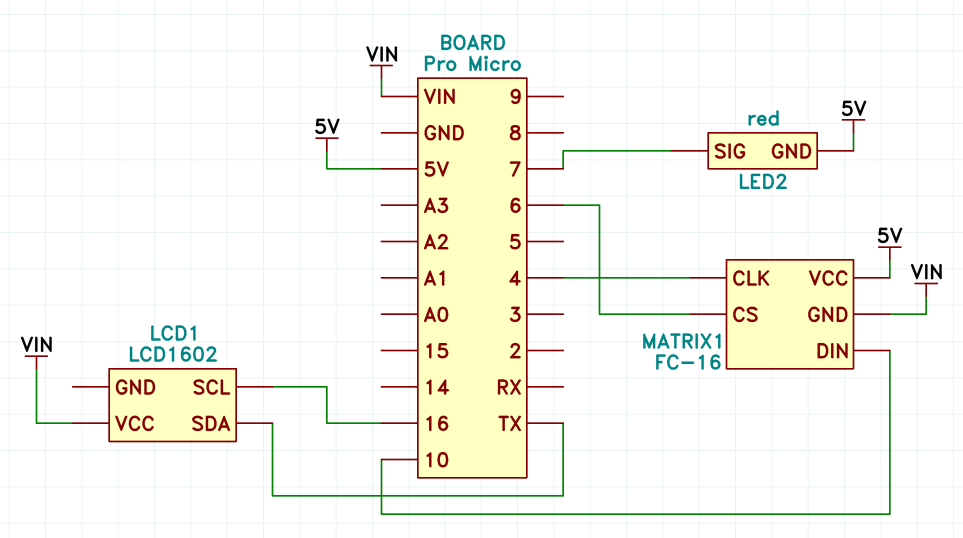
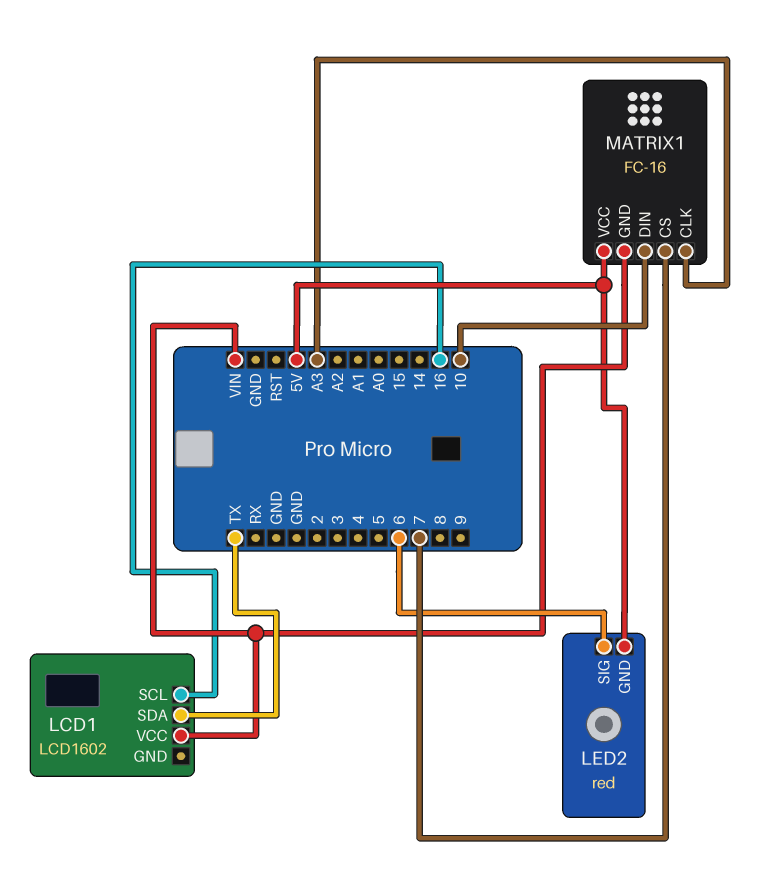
LED2 pin SIG: 7 -> 6
MATRIX1 pin CLK: 4 -> A3
MATRIX1 pin CS: 6 -> 7

